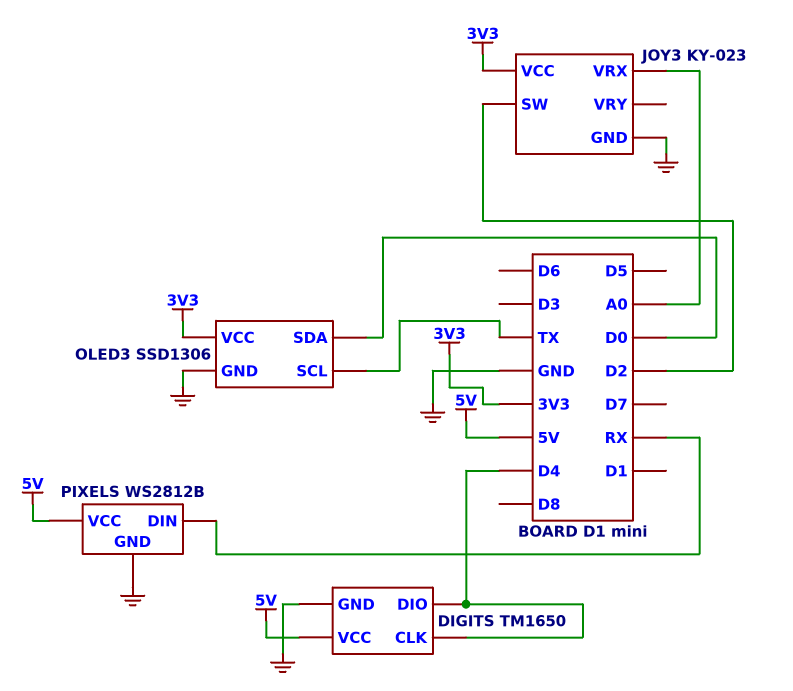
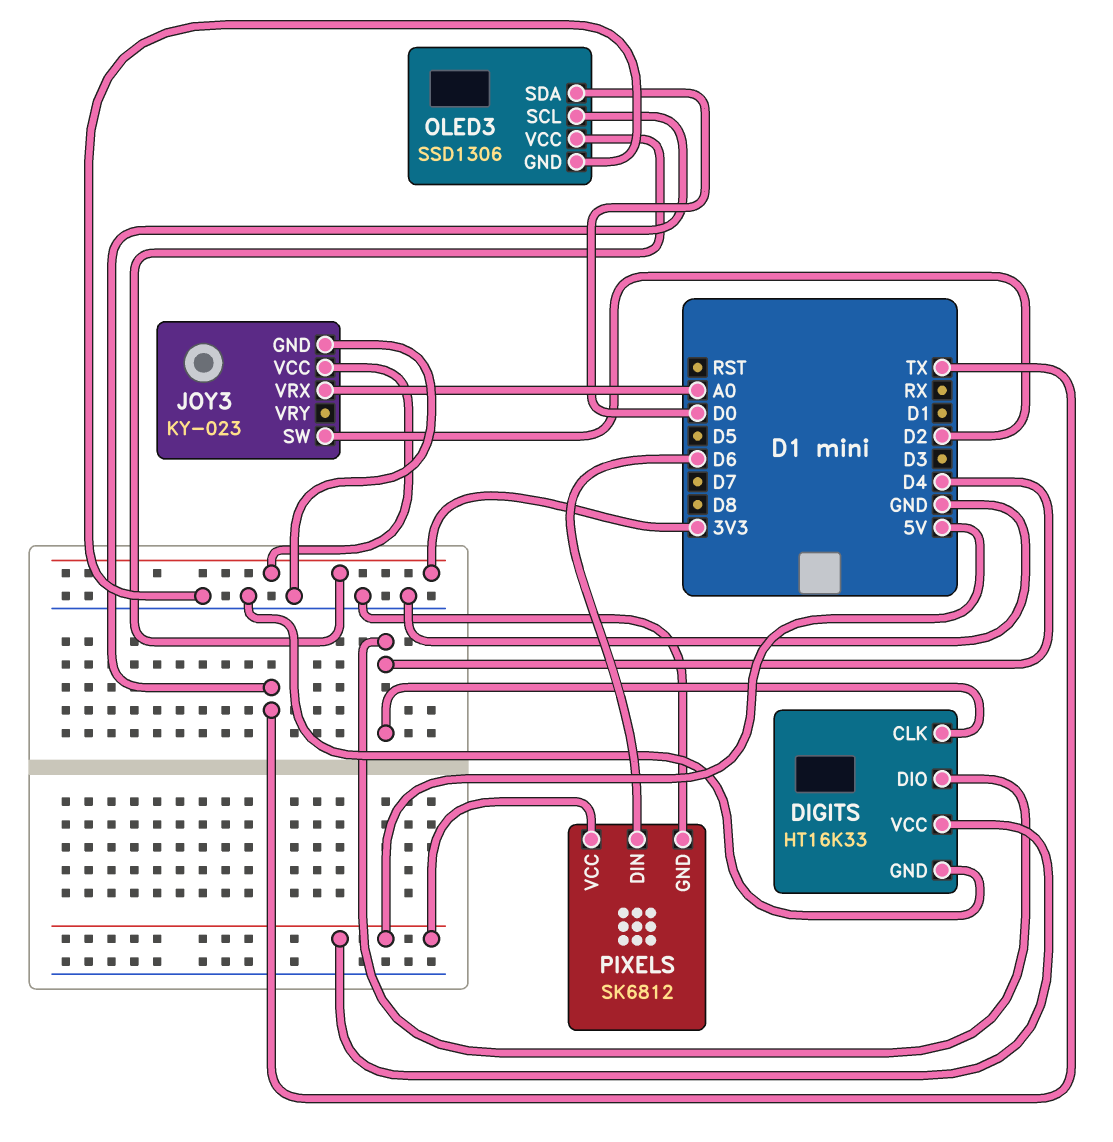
DIGITS: TM1650 -> HT16K33
PIXELS: WS2812B -> SK6812
PIXELS pin DIN: RX -> D6

